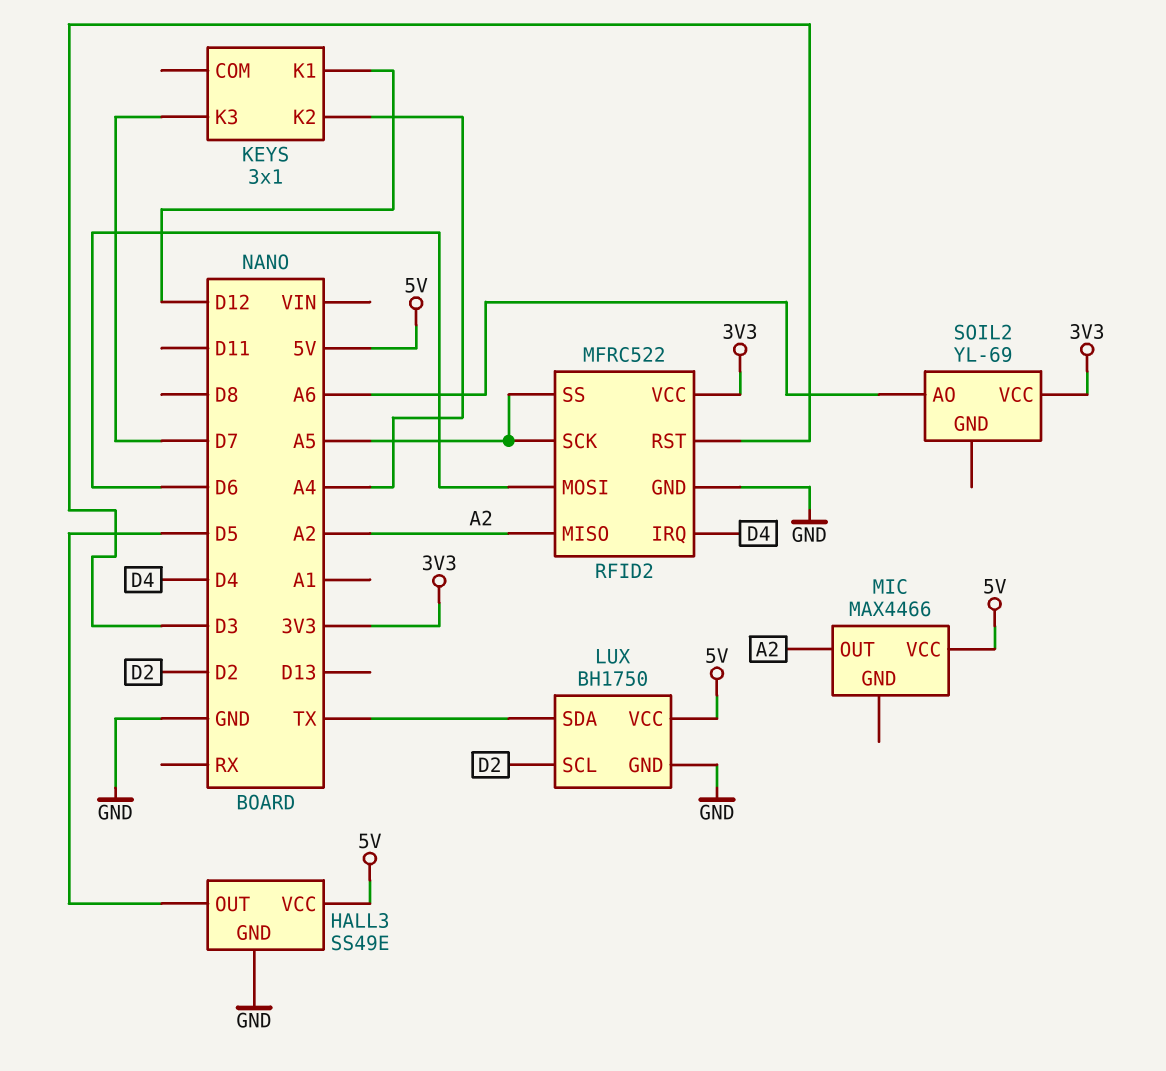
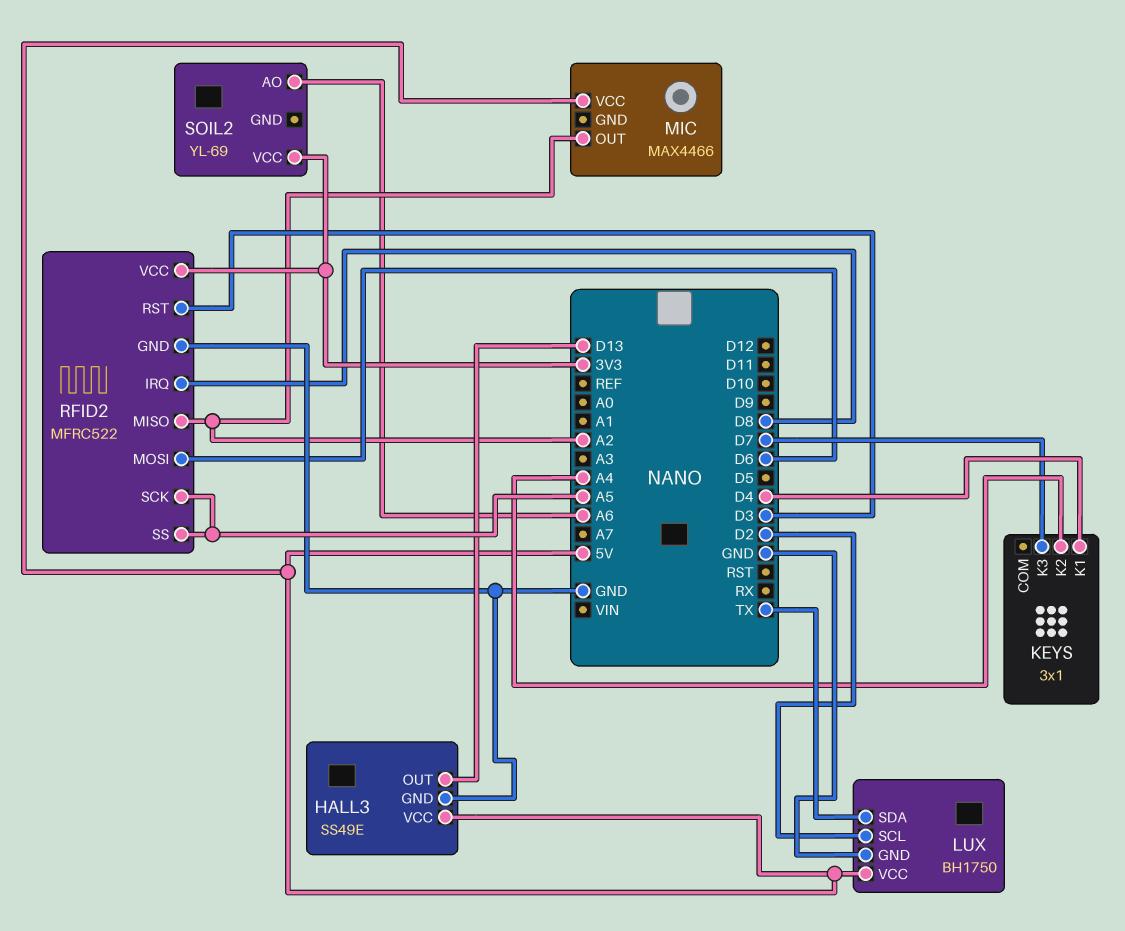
HALL3 pin OUT: D5 -> D13
KEYS pin K1: D12 -> D4
RFID2 pin IRQ: D4 -> D8

